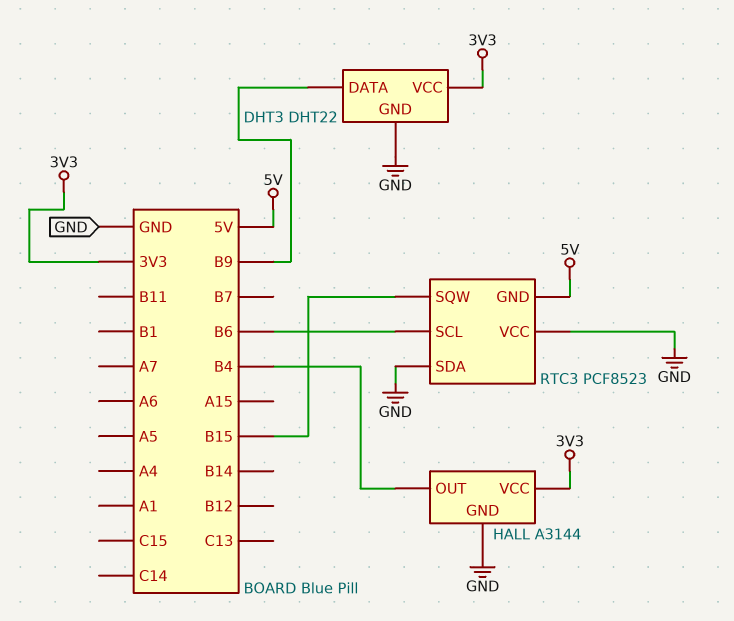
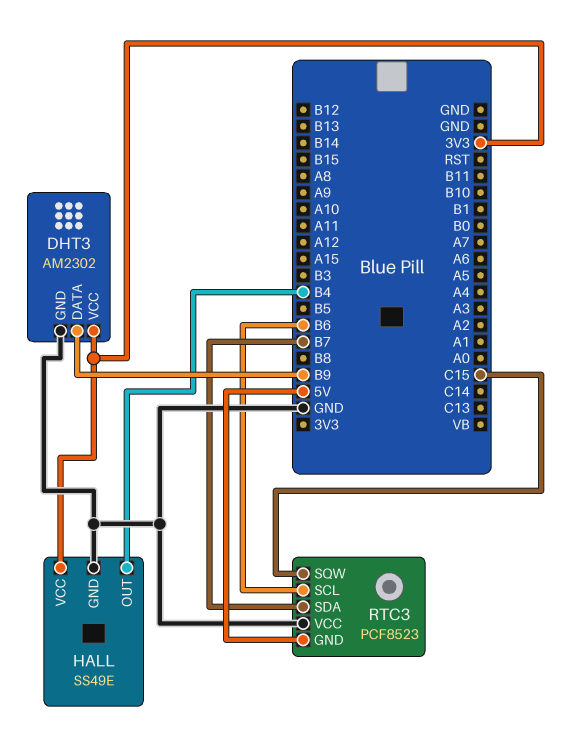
DHT3: DHT22 -> AM2302
HALL: A3144 -> SS49E
RTC3 pin SDA: GND -> B7
RTC3 pin SQW: B15 -> C15

